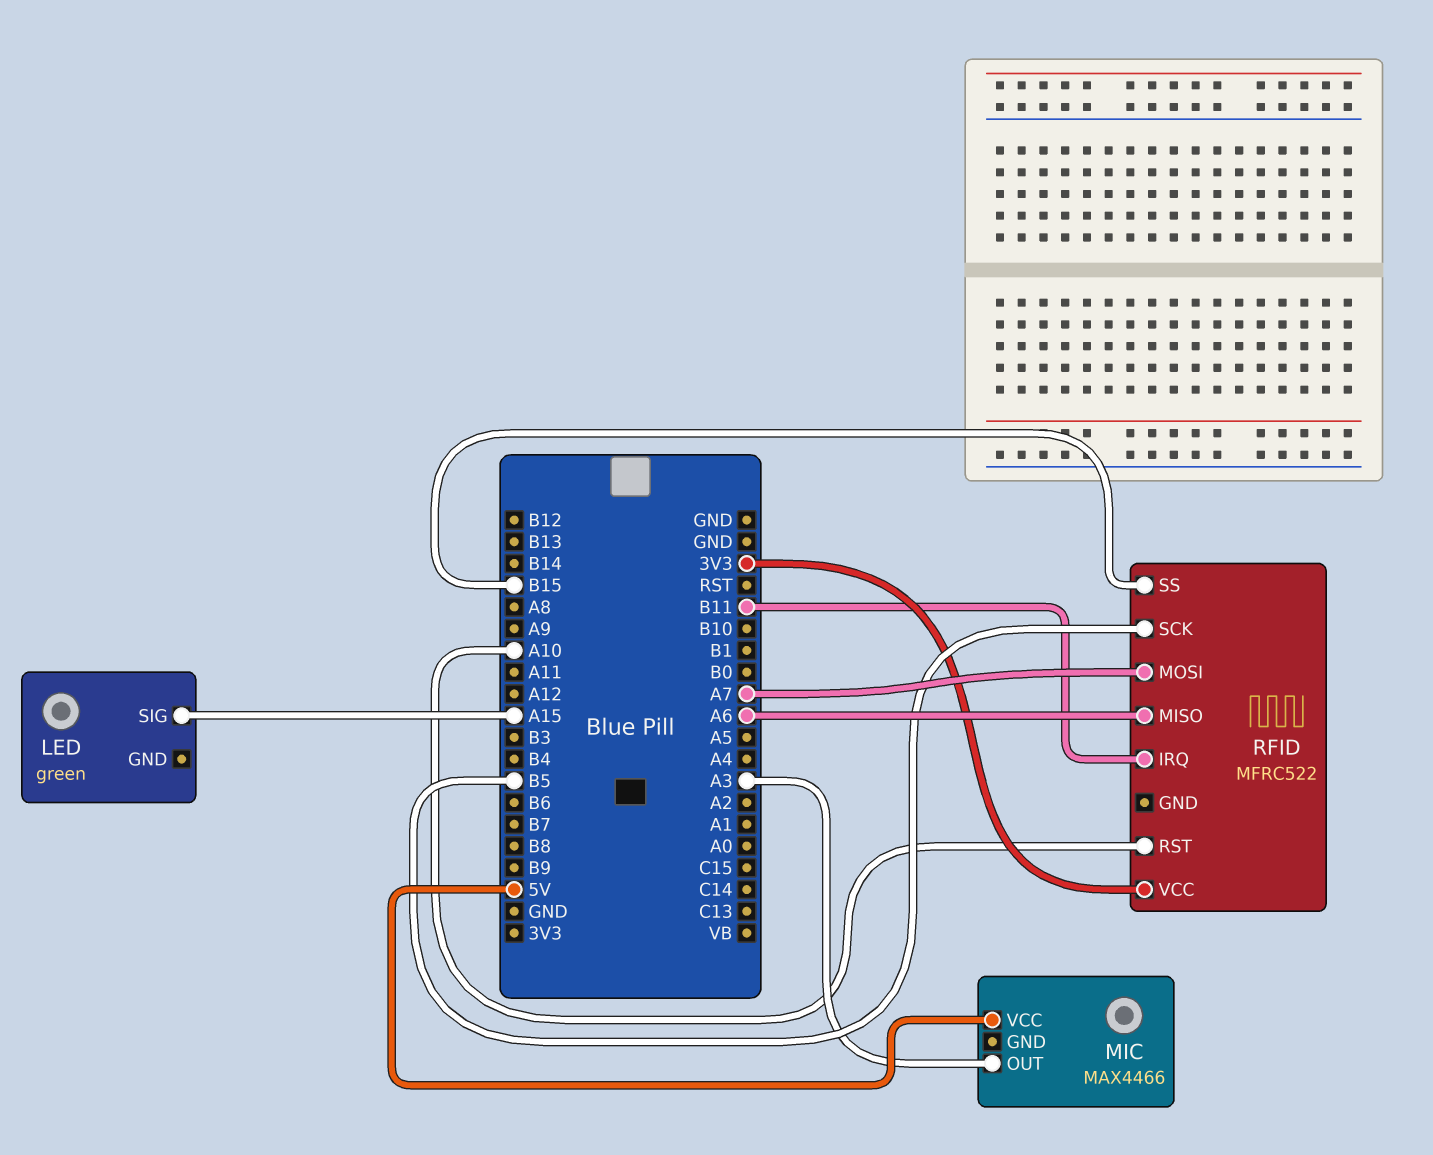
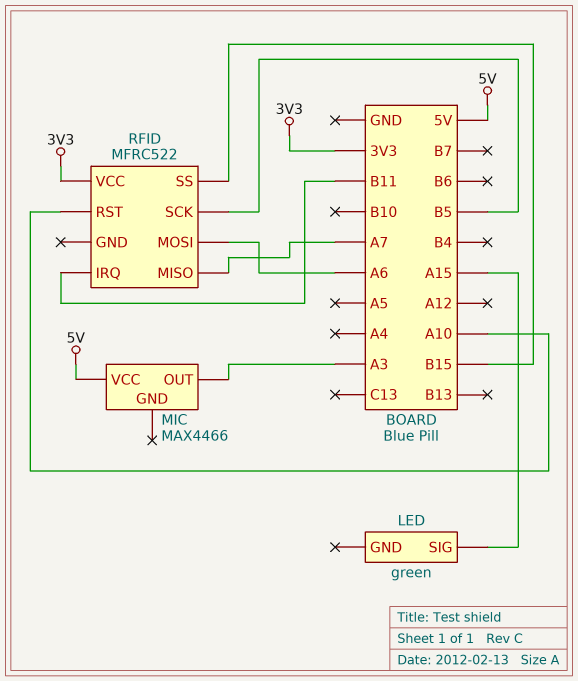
RFID pin MISO: A6 -> A7
RFID pin MOSI: A7 -> A6

